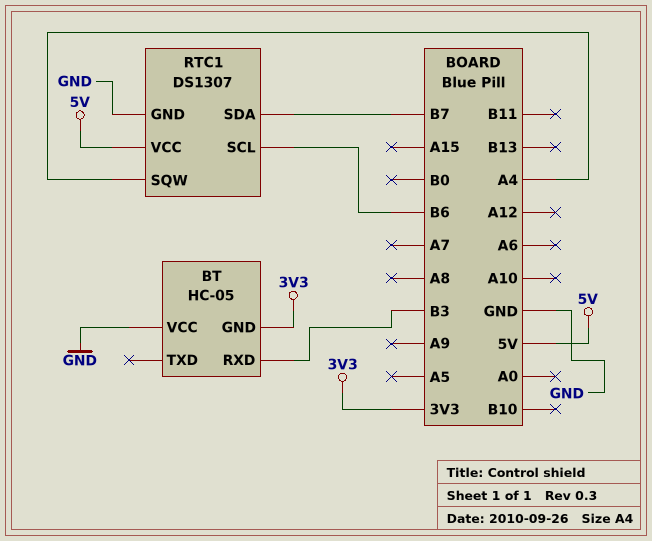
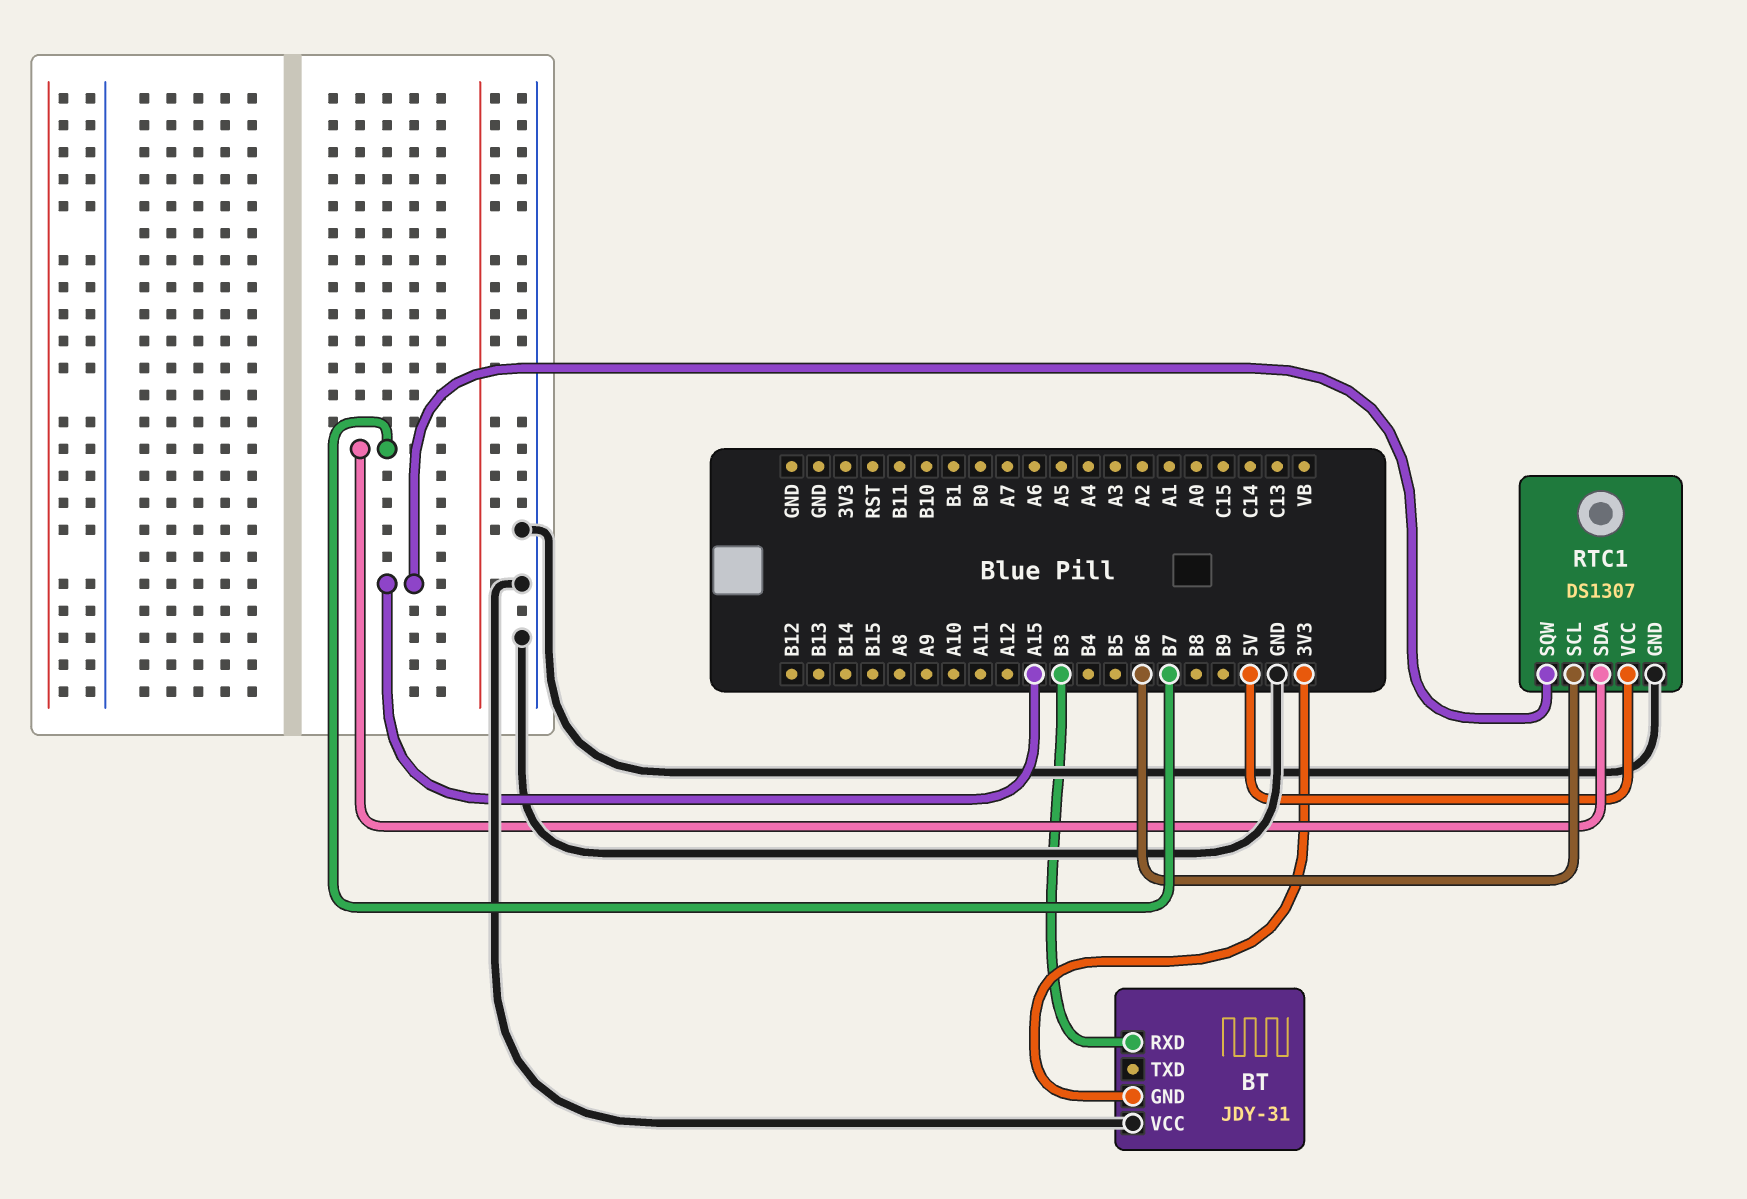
BT: HC-05 -> JDY-31
RTC1 pin SQW: A4 -> A15

